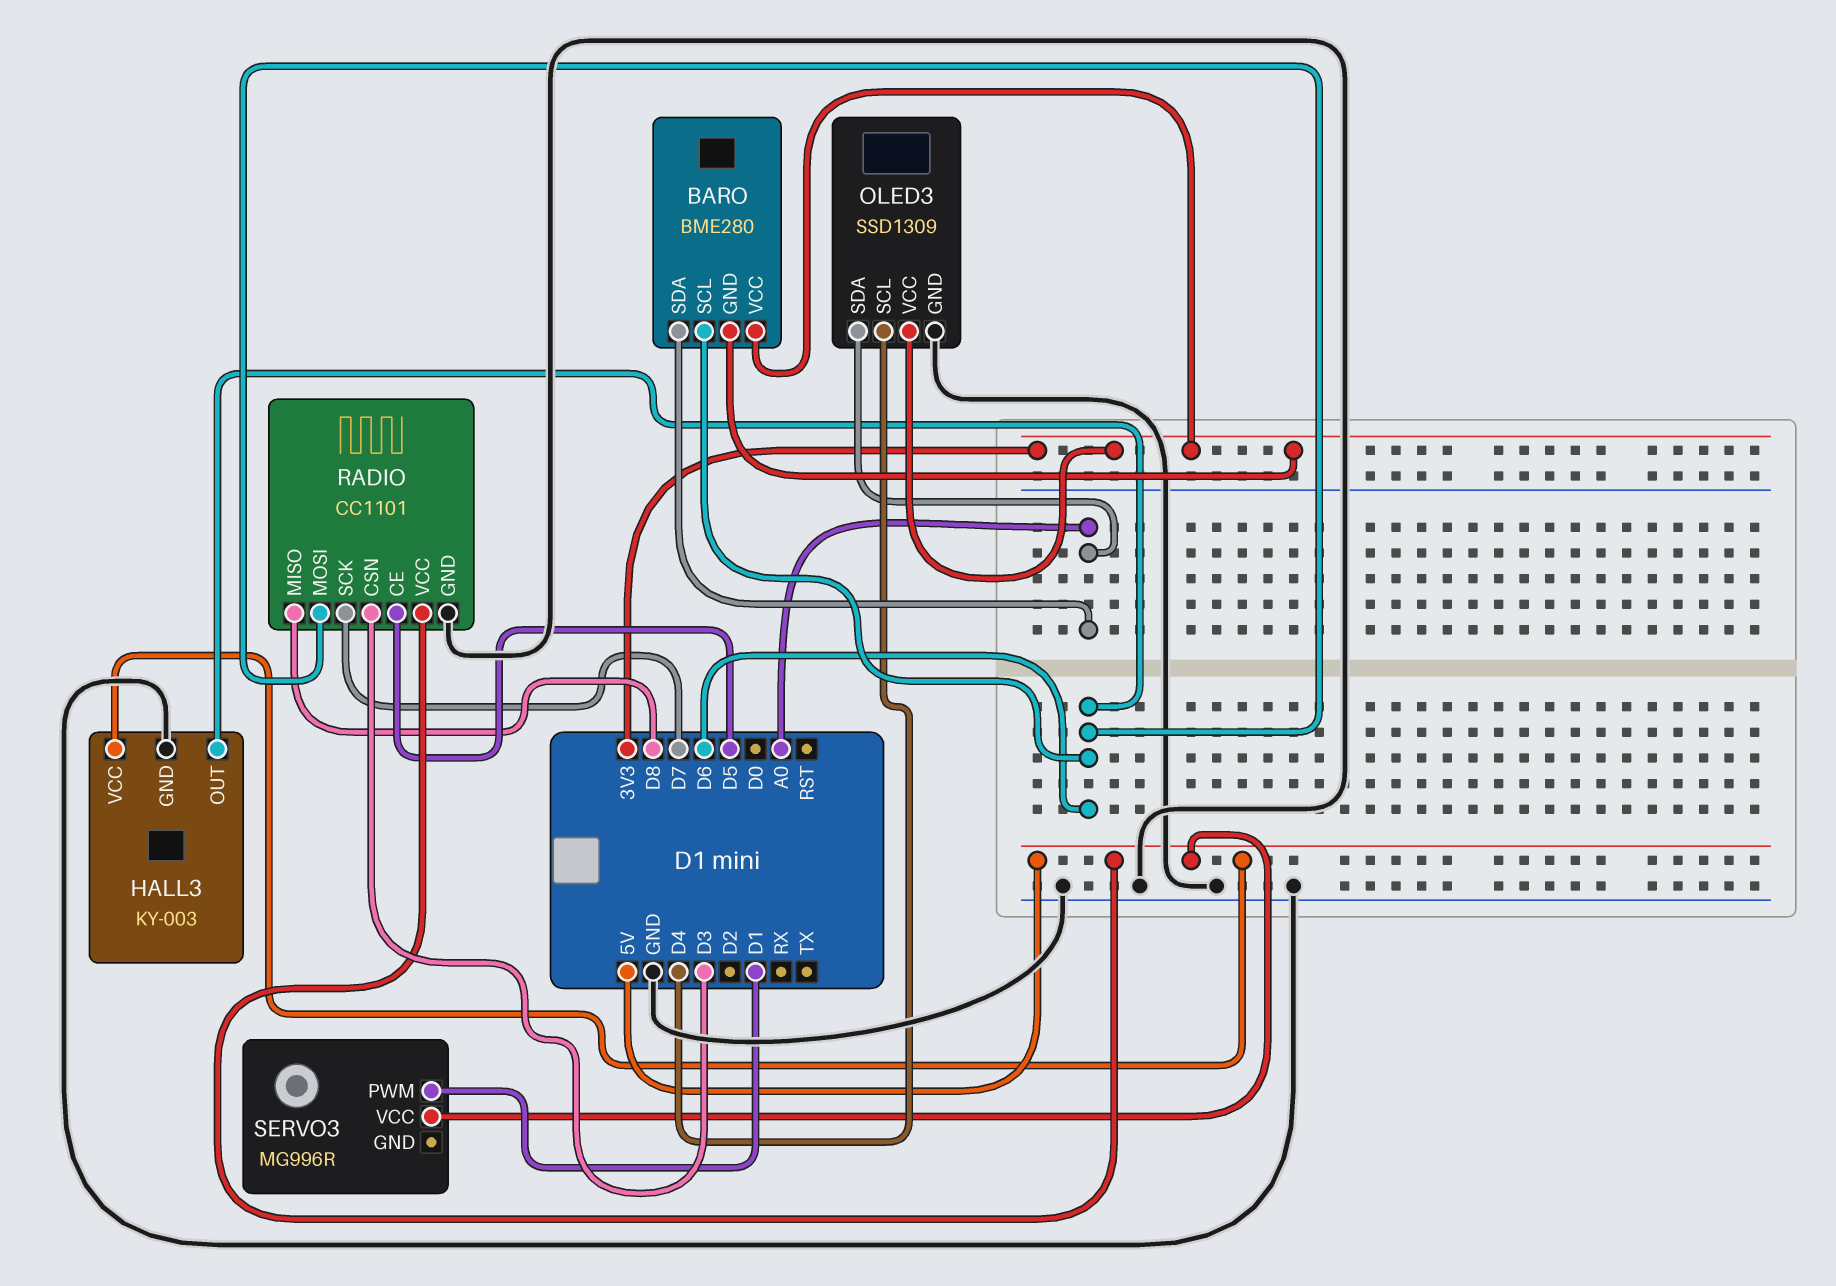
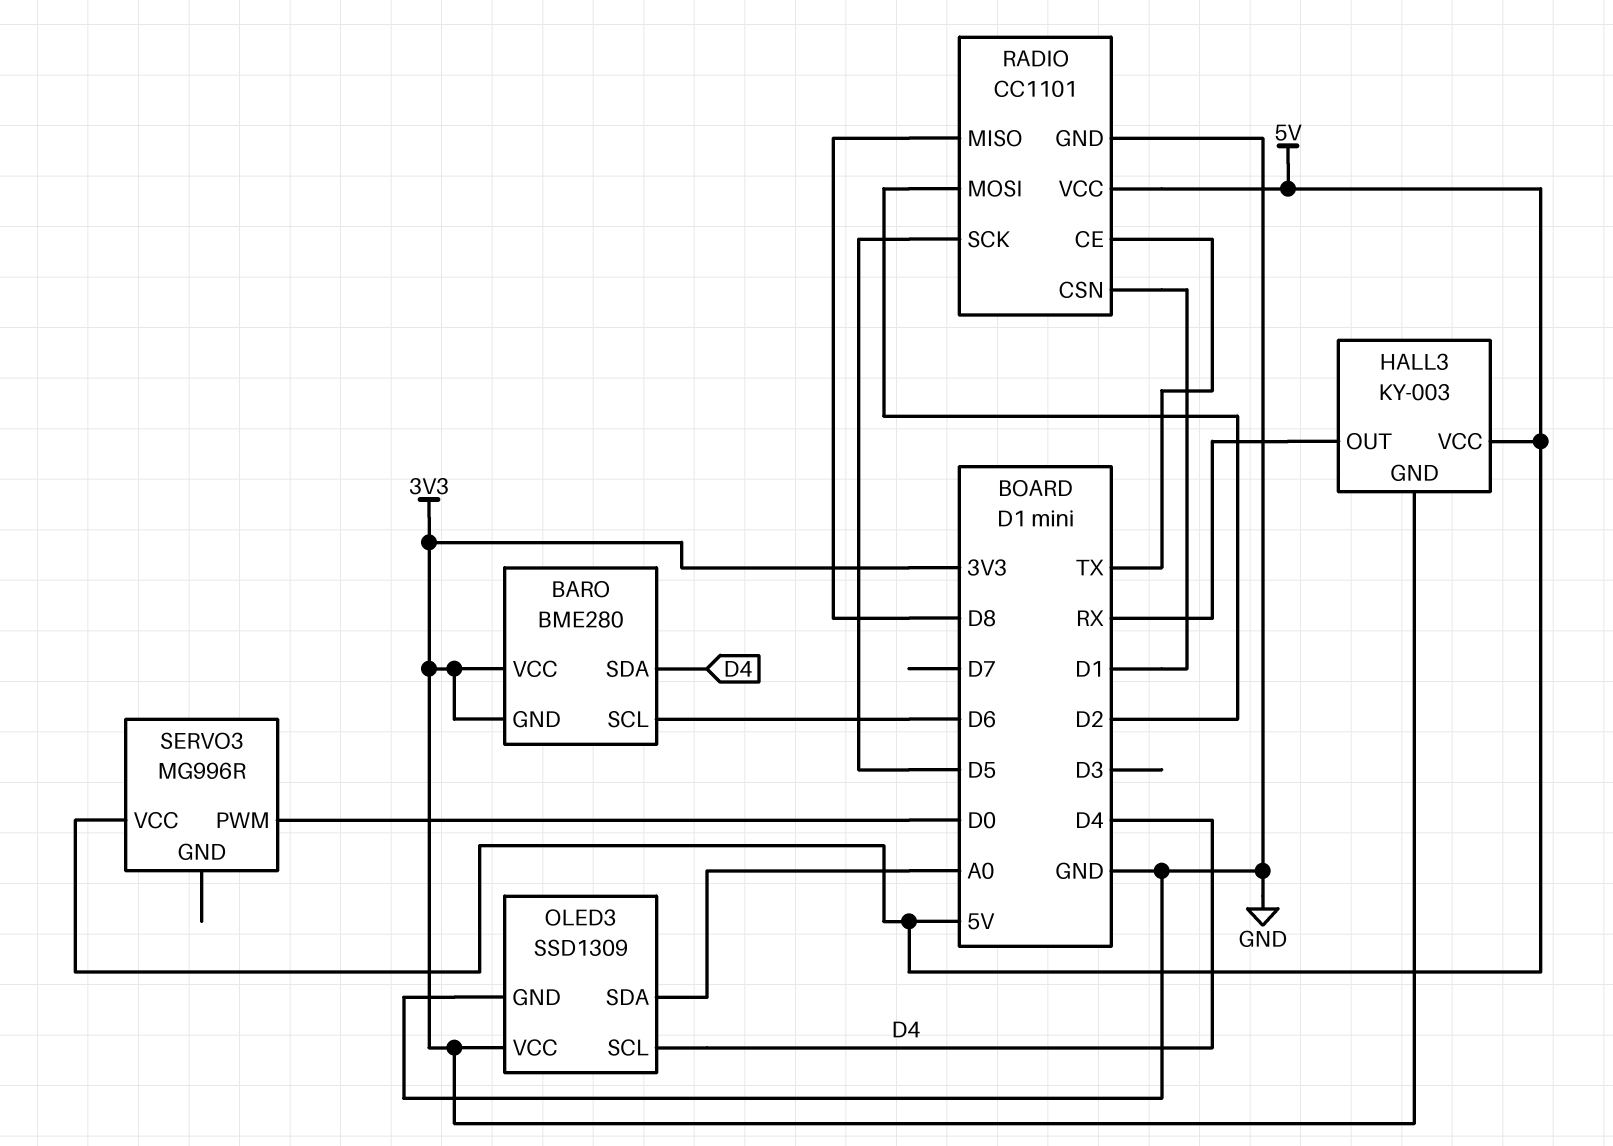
BARO pin SDA: A0 -> D4
HALL3 pin GND: GND -> 3V3
HALL3 pin OUT: D6 -> RX
RADIO pin CE: D5 -> TX
RADIO pin CSN: D3 -> D1
RADIO pin MOSI: D6 -> D2
RADIO pin SCK: D7 -> D5
SERVO3 pin PWM: D1 -> D0

